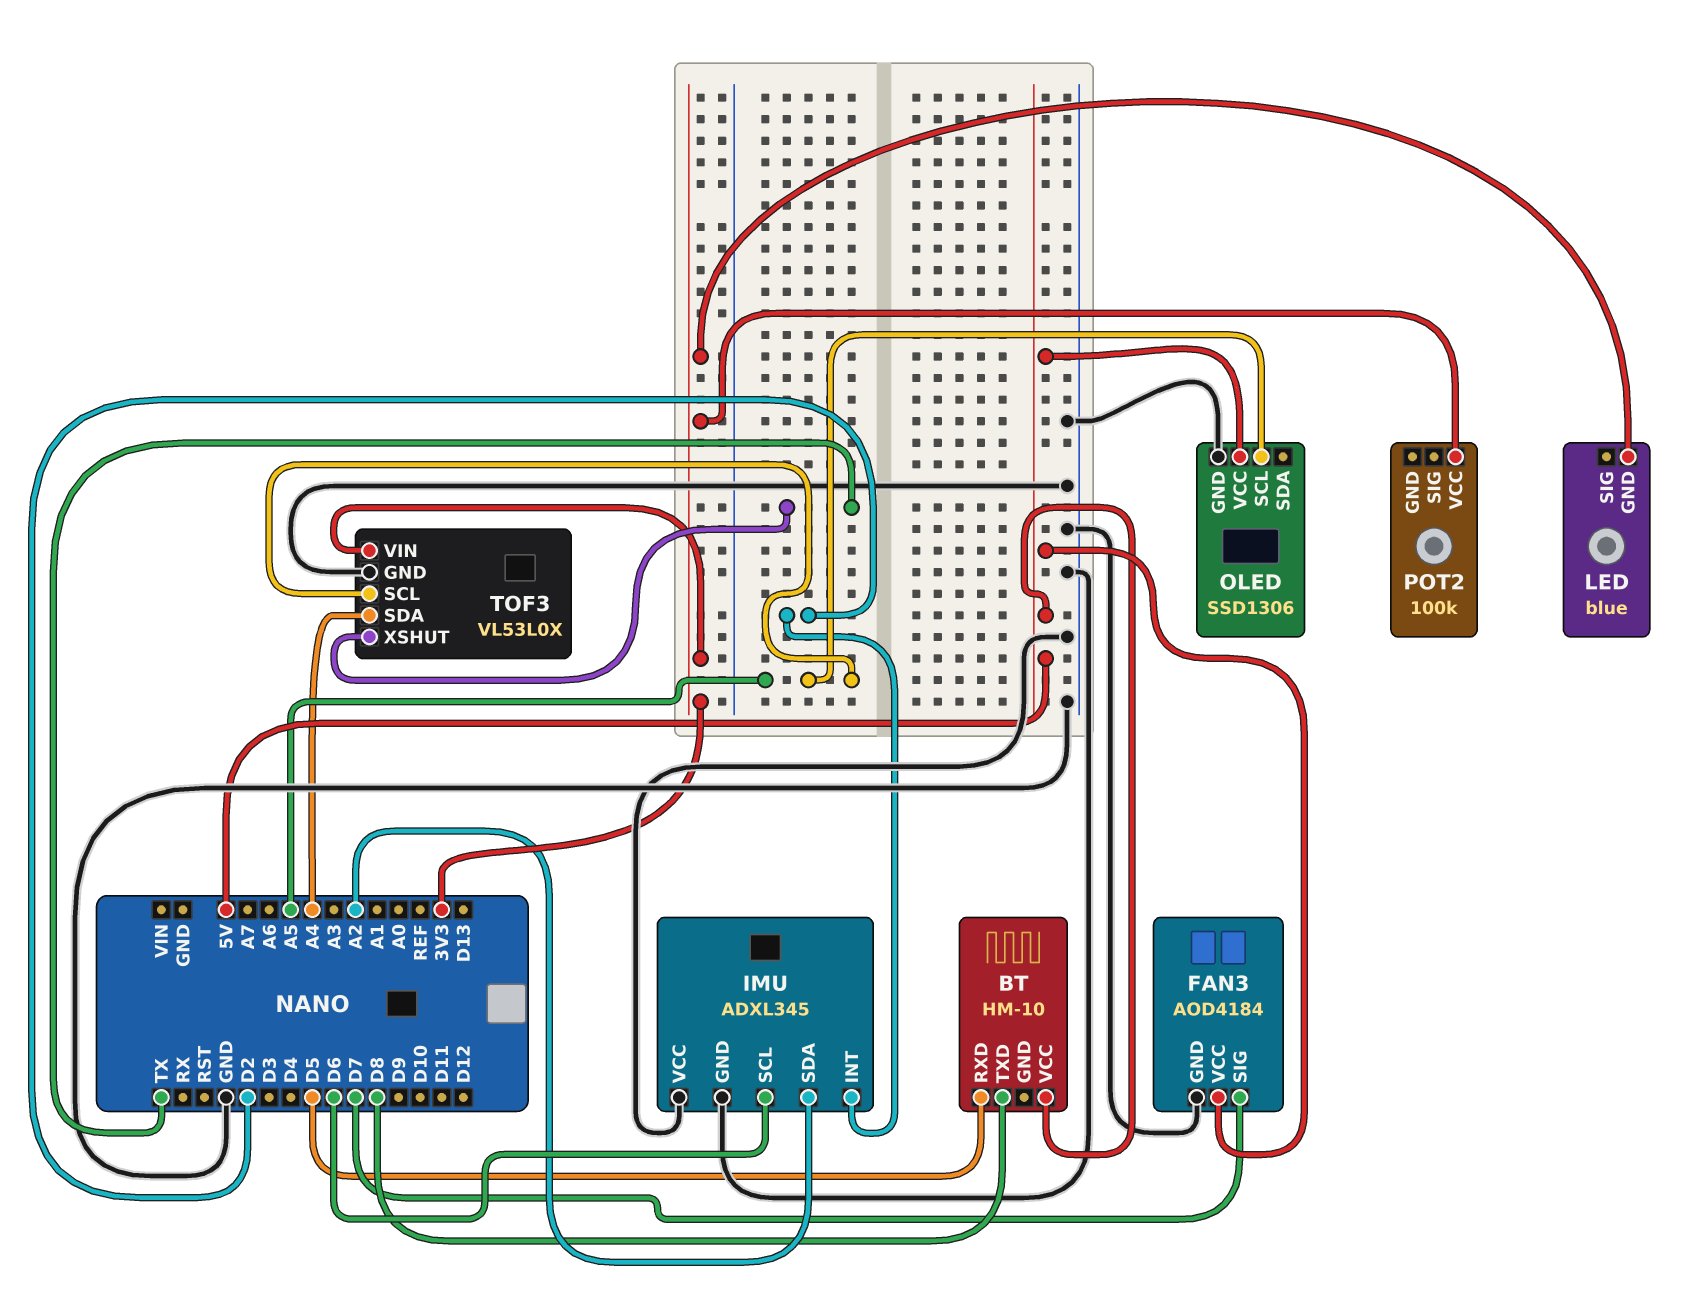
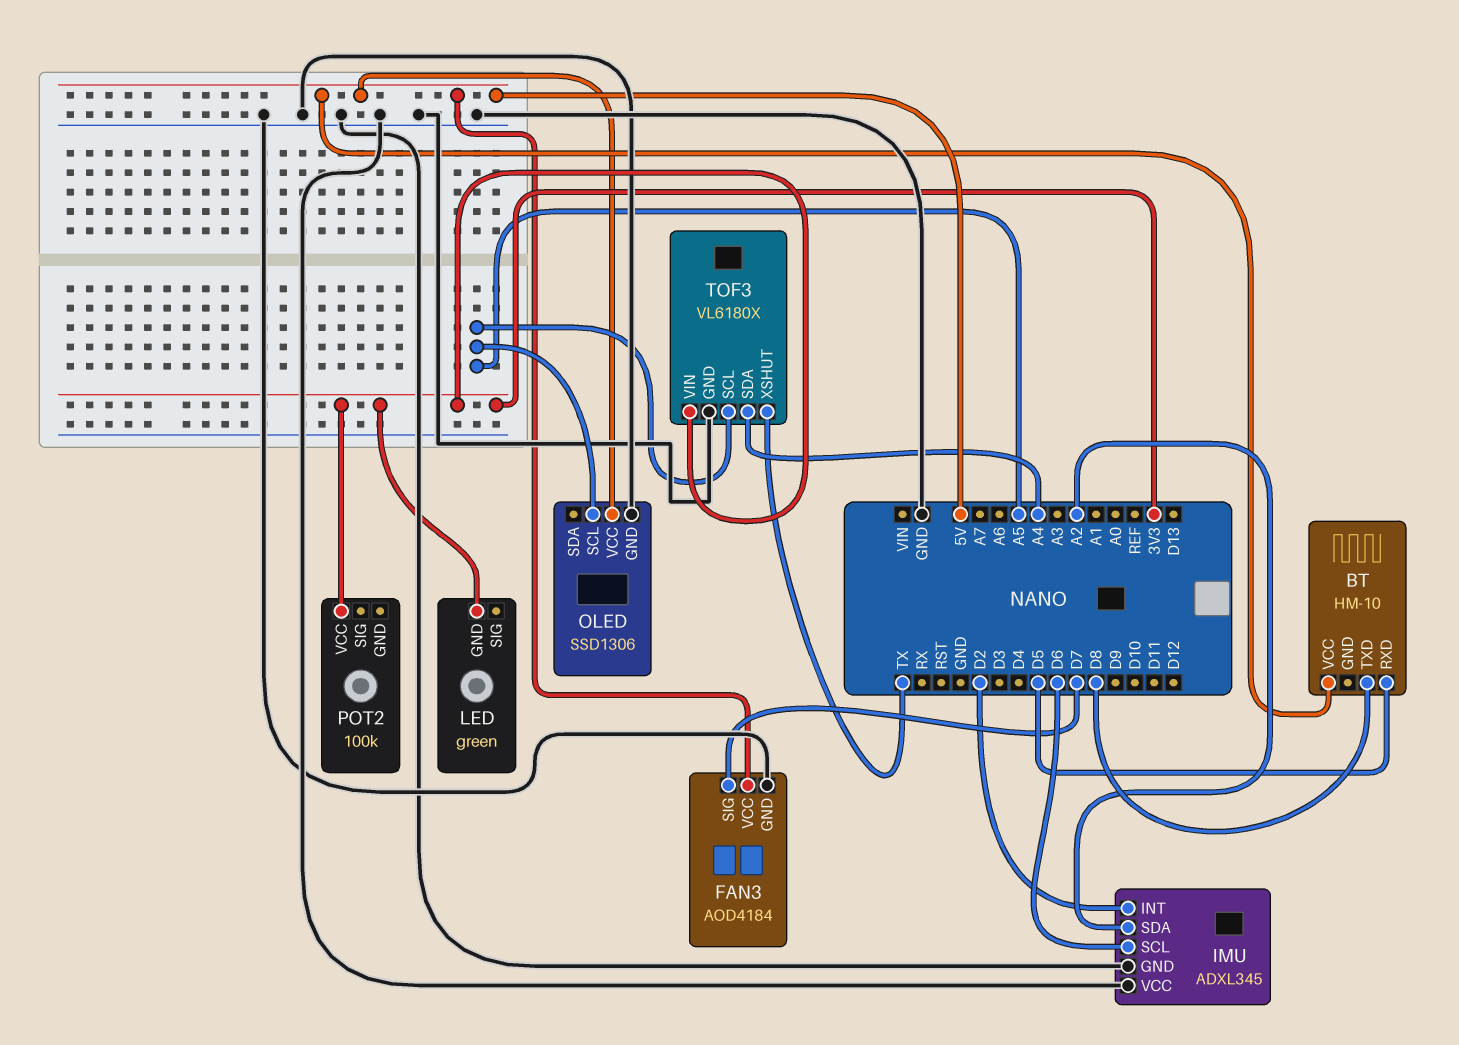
LED: blue -> green
TOF3: VL53L0X -> VL6180X

